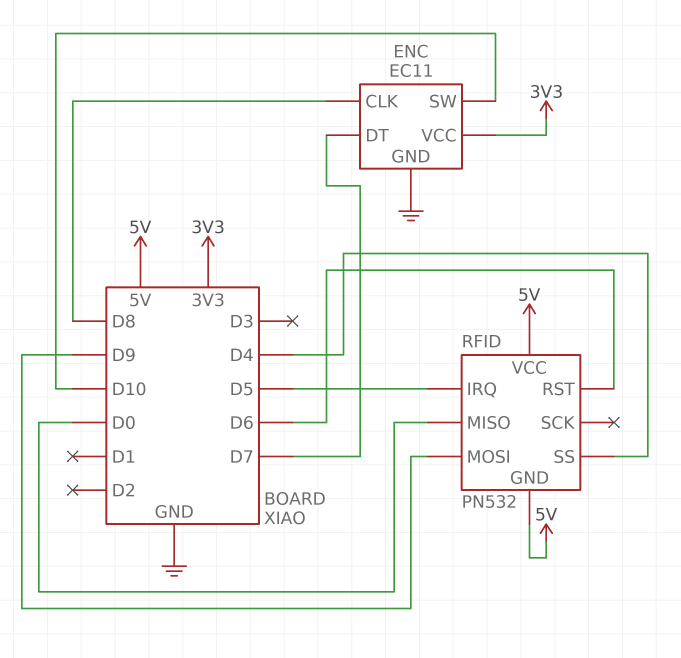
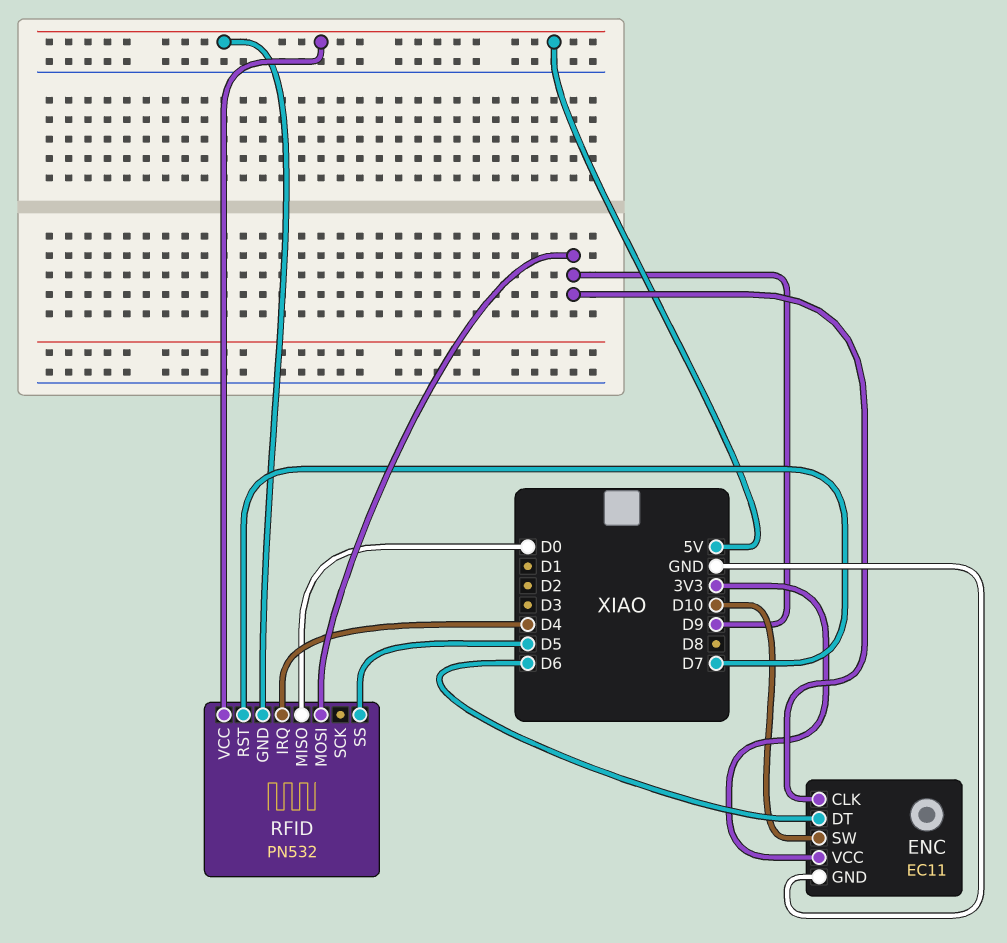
ENC pin CLK: D8 -> D9
ENC pin DT: D7 -> D6
RFID pin IRQ: D5 -> D4
RFID pin RST: D6 -> D7
RFID pin SS: D4 -> D5

